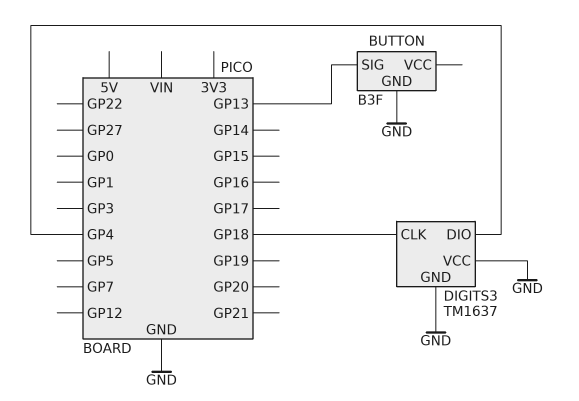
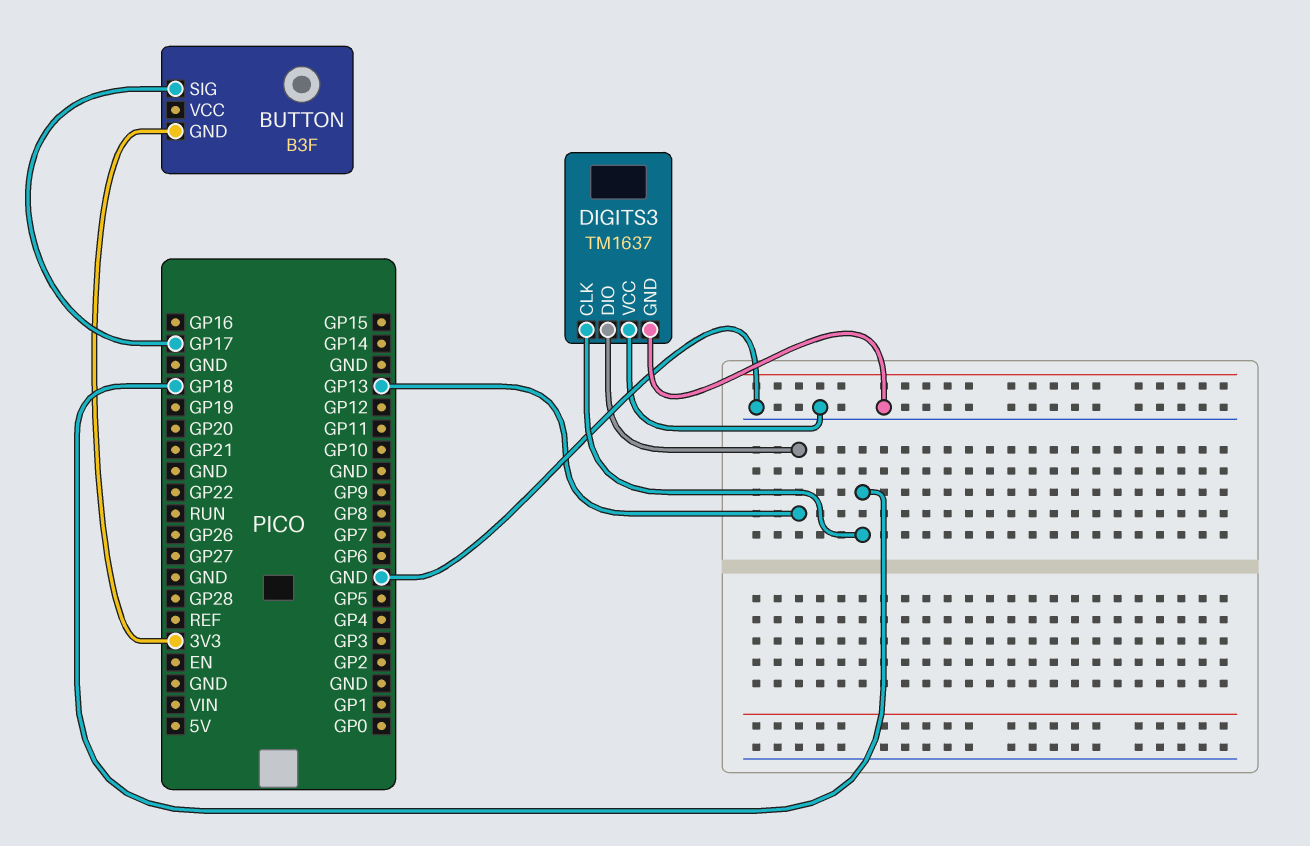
BUTTON pin GND: GND -> 3V3
BUTTON pin SIG: GP13 -> GP17
DIGITS3 pin DIO: GP4 -> GP13

